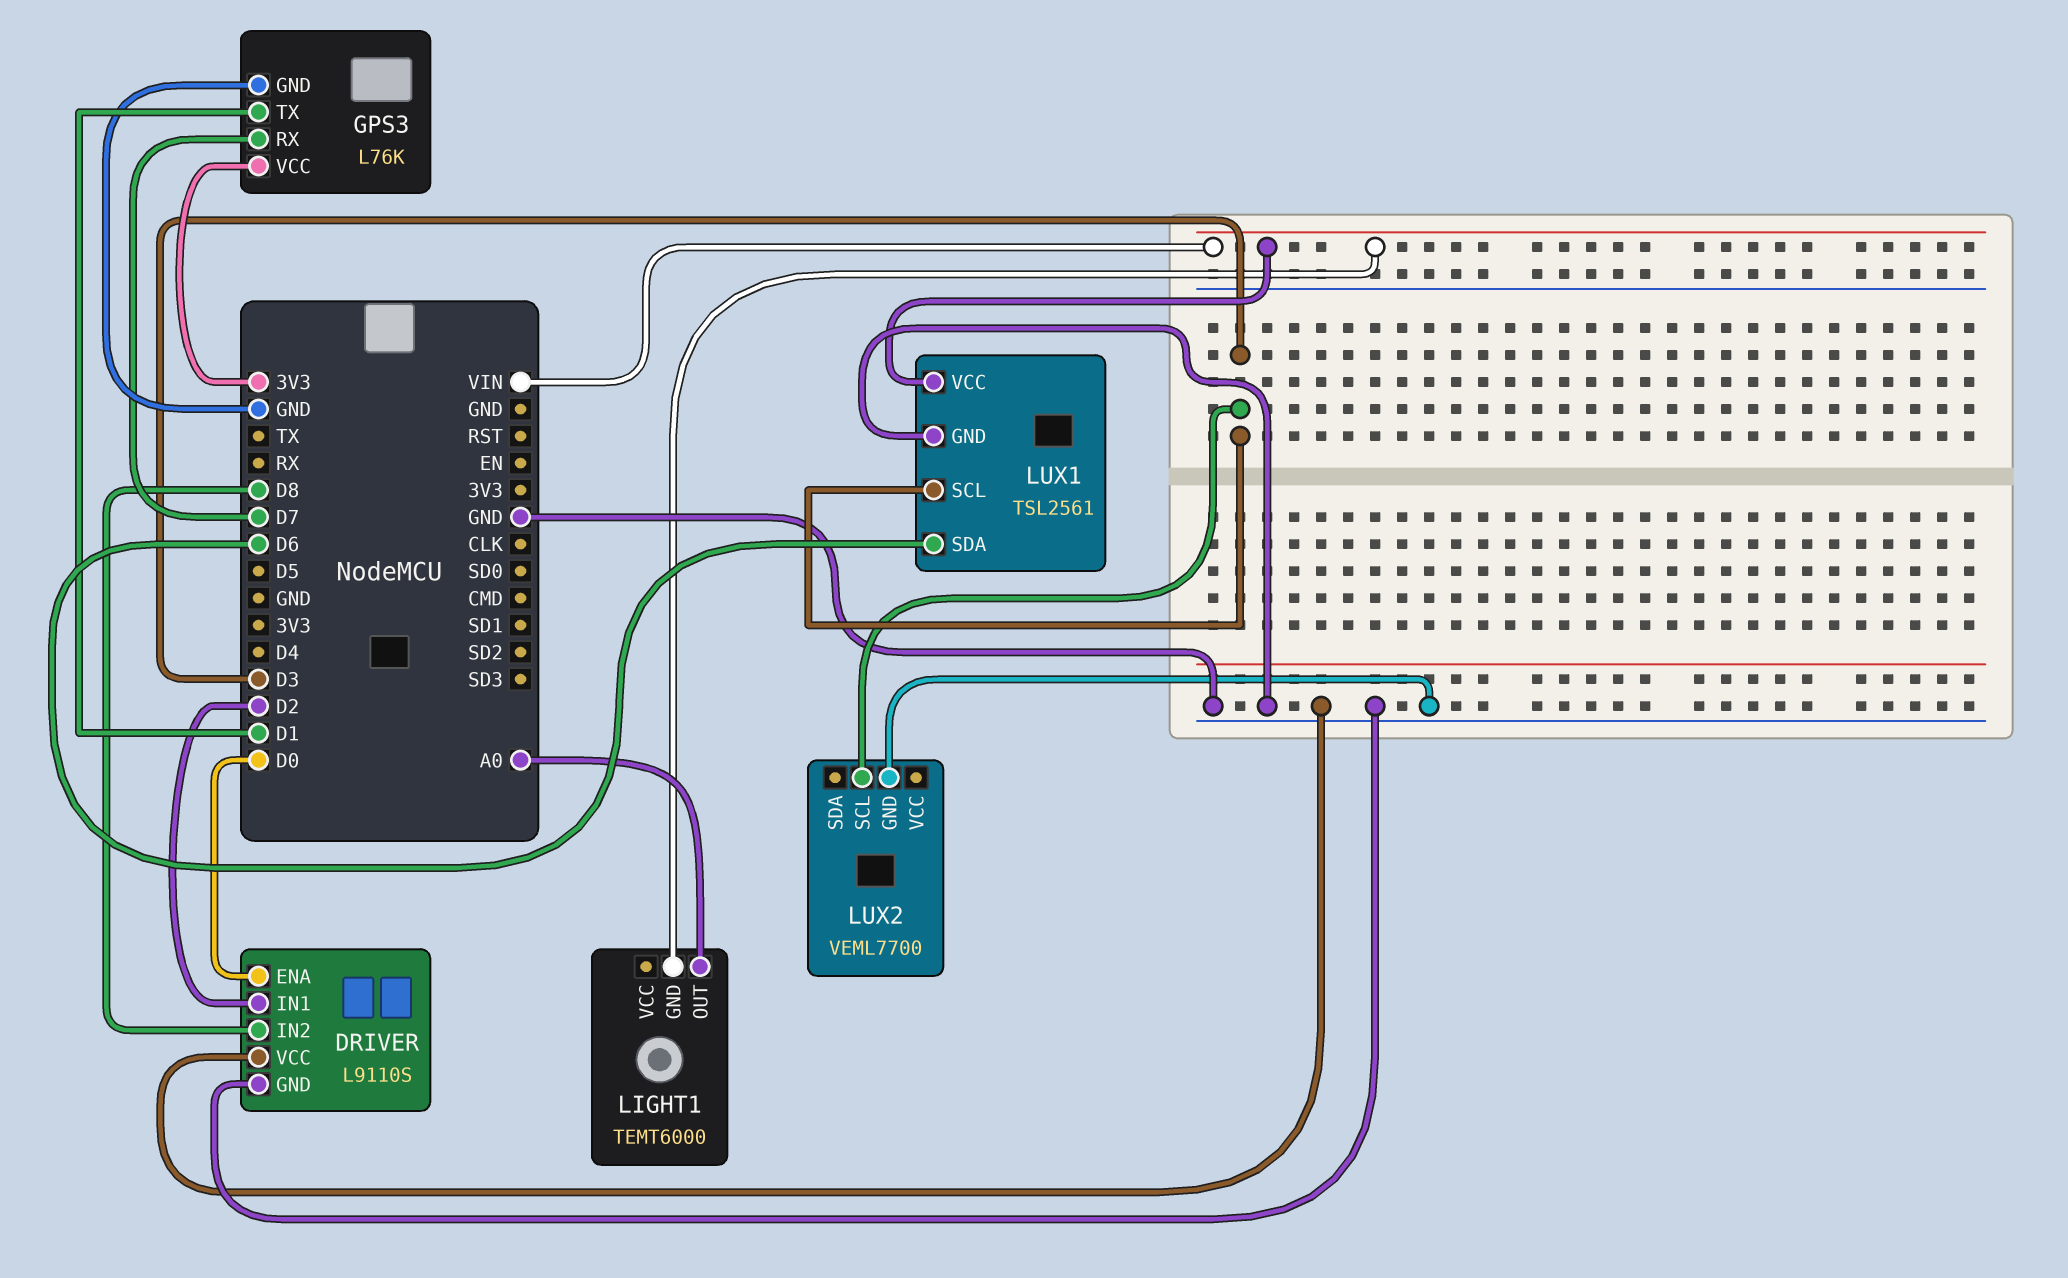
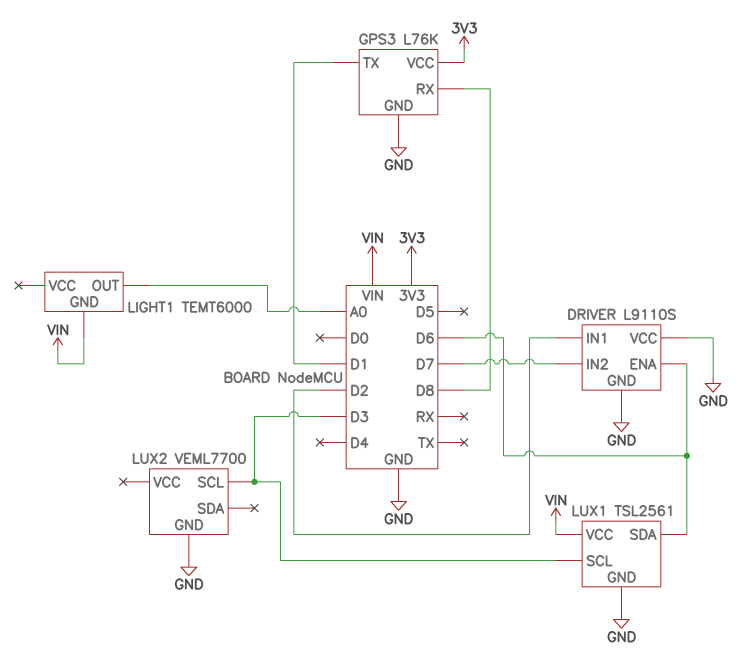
DRIVER pin ENA: D0 -> D6
DRIVER pin IN2: D8 -> D7
GPS3 pin RX: D7 -> D8

